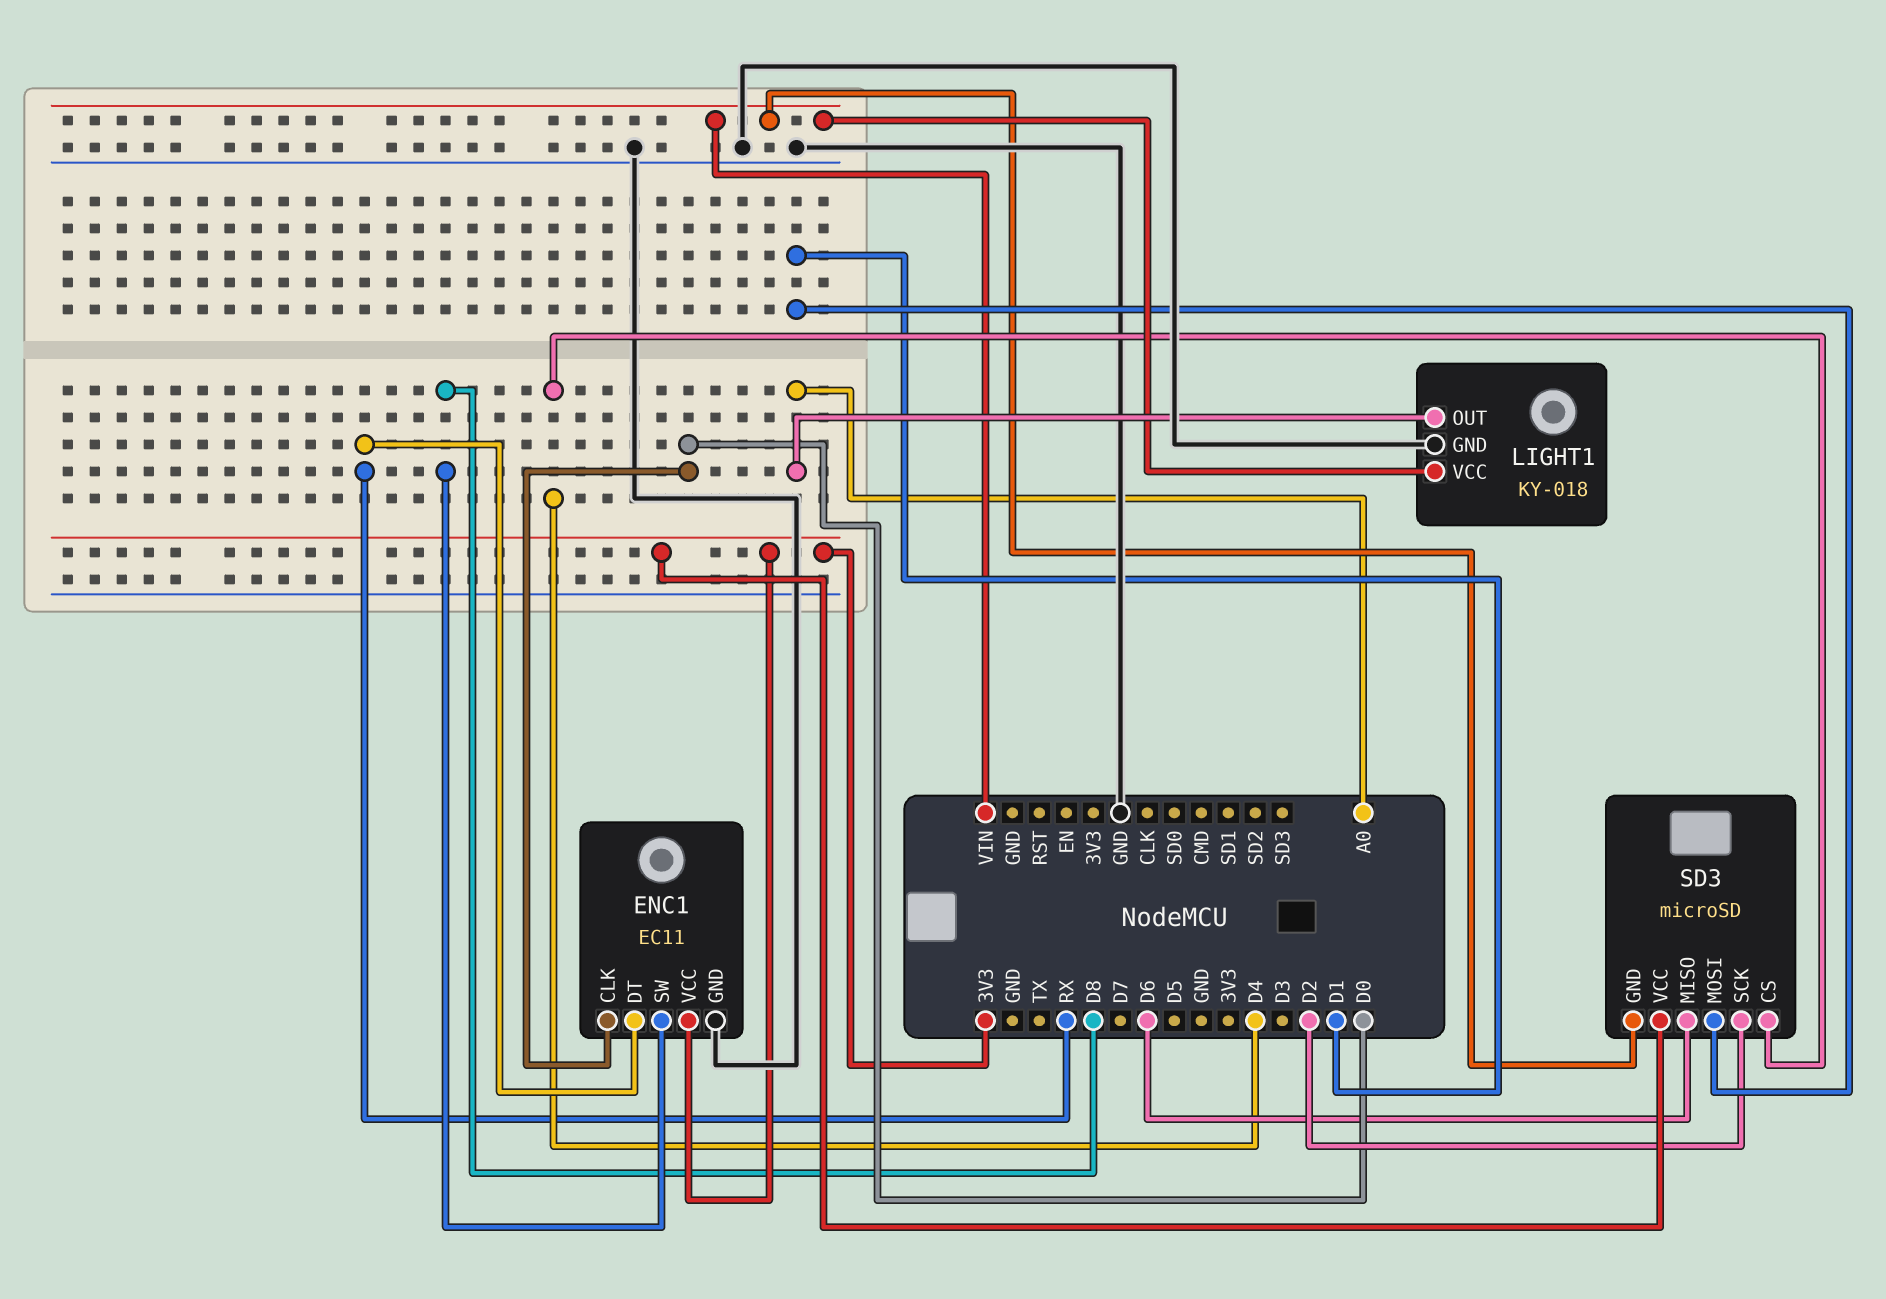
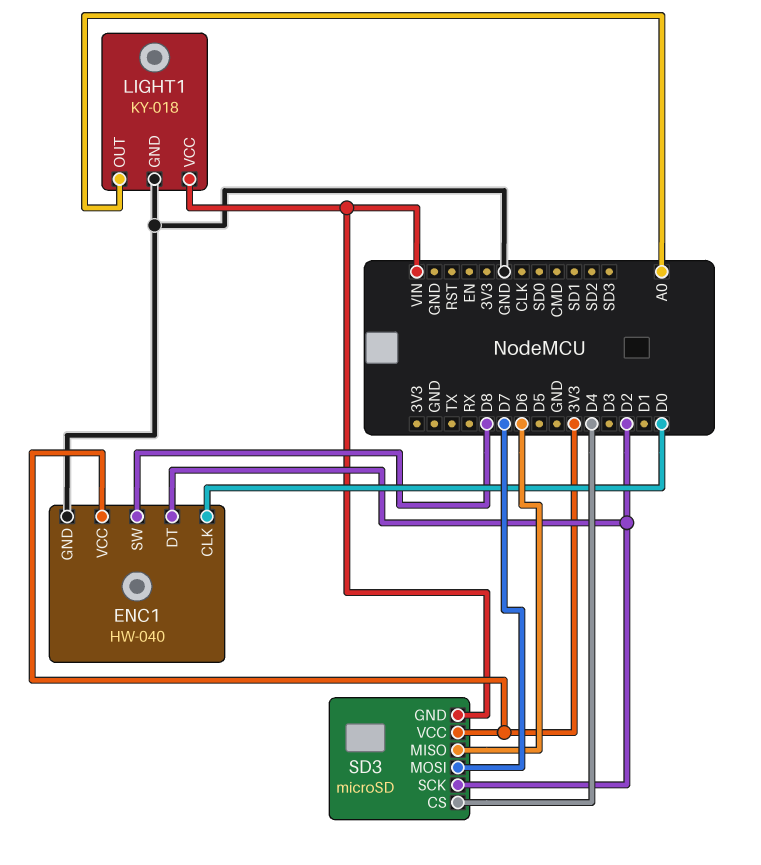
ENC1: EC11 -> HW-040
ENC1 pin DT: RX -> D2
SD3 pin MOSI: D1 -> D7

